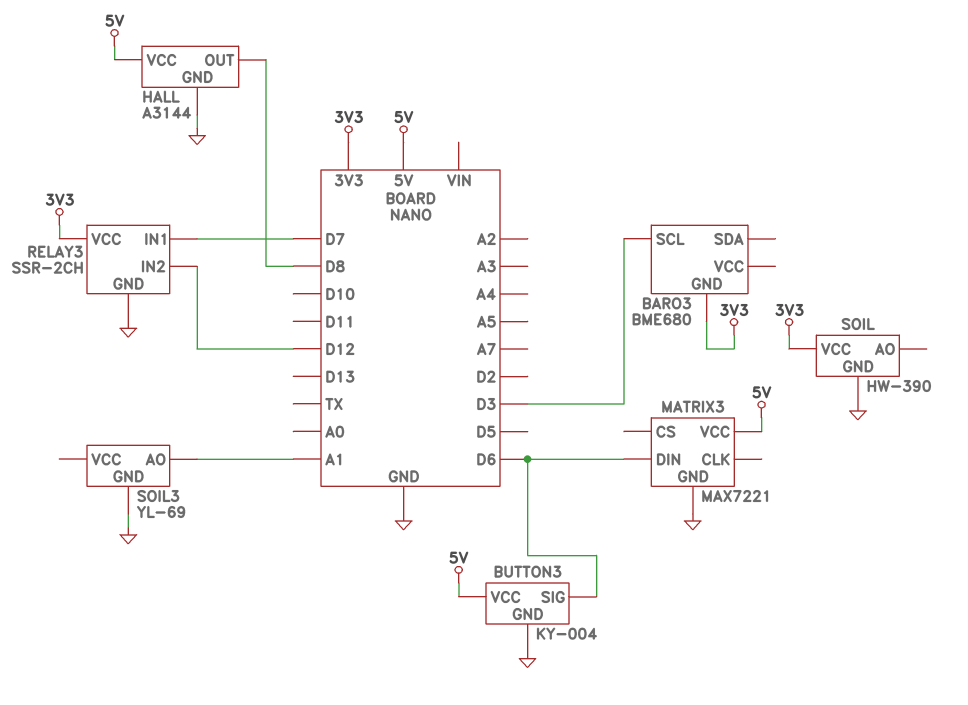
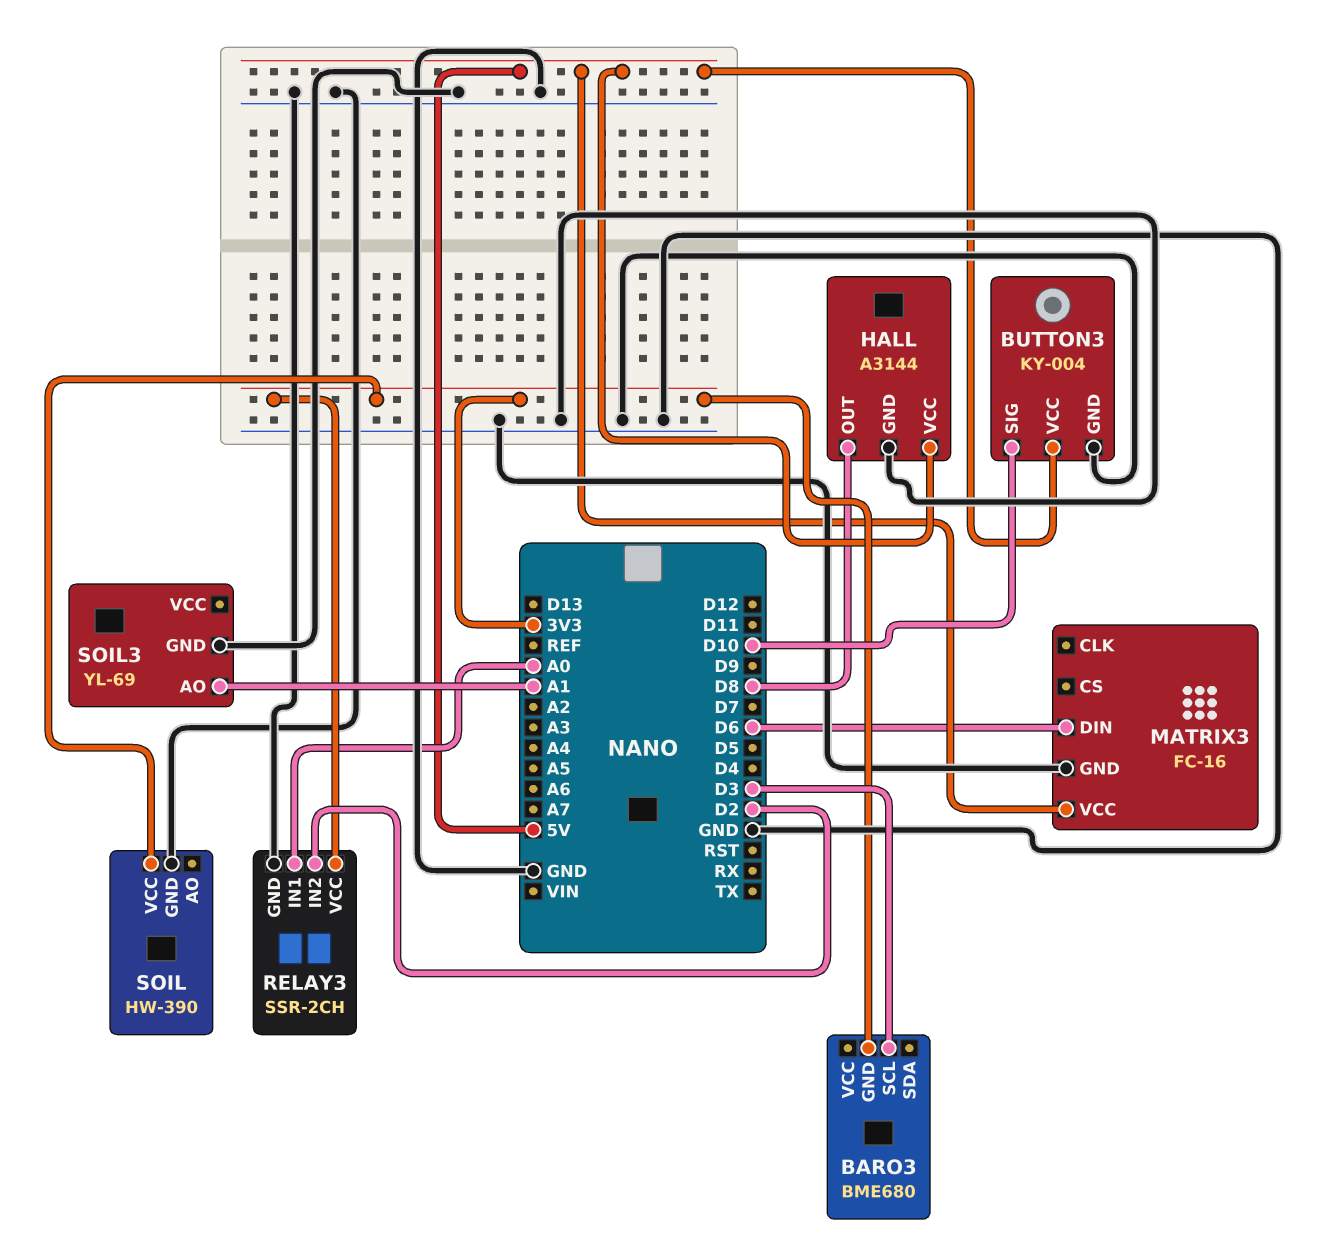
BUTTON3 pin SIG: D6 -> D10
MATRIX3: MAX7221 -> FC-16
RELAY3 pin IN1: D7 -> A0
RELAY3 pin IN2: D12 -> D2

